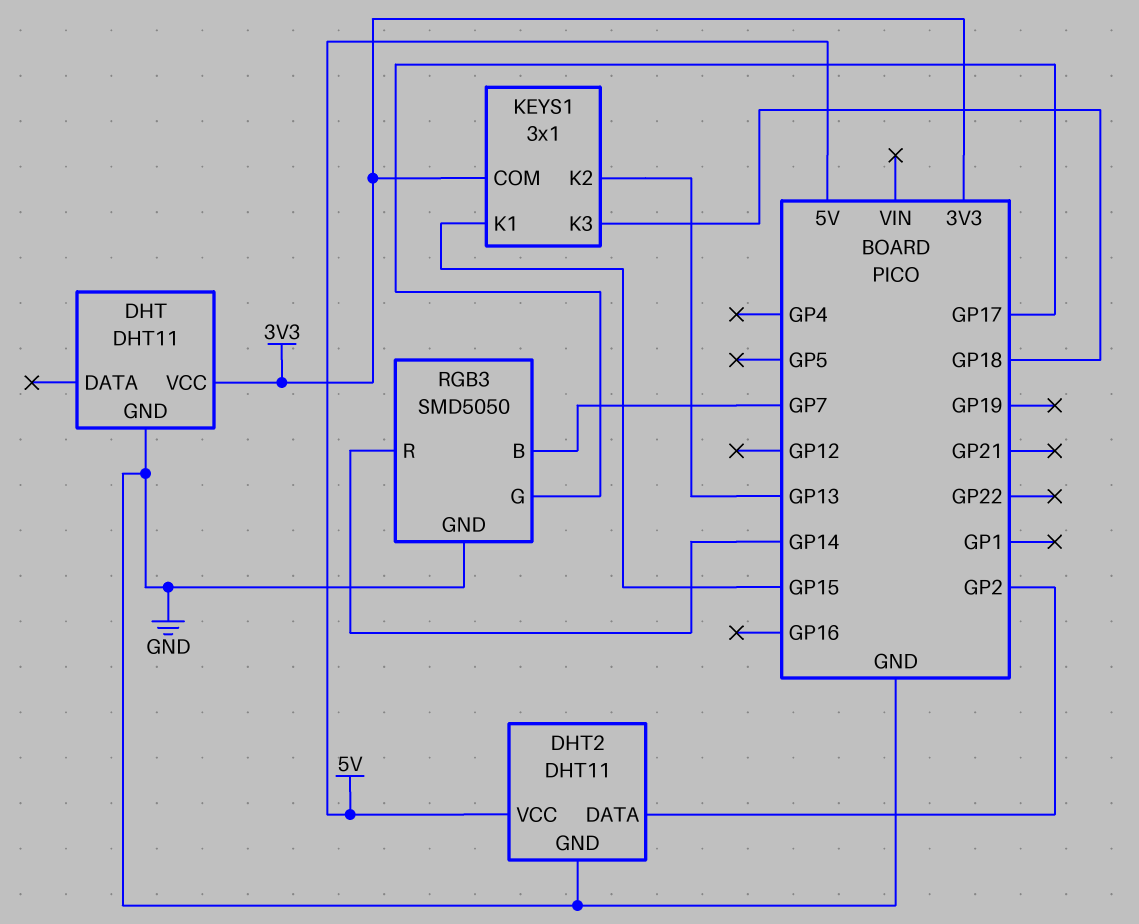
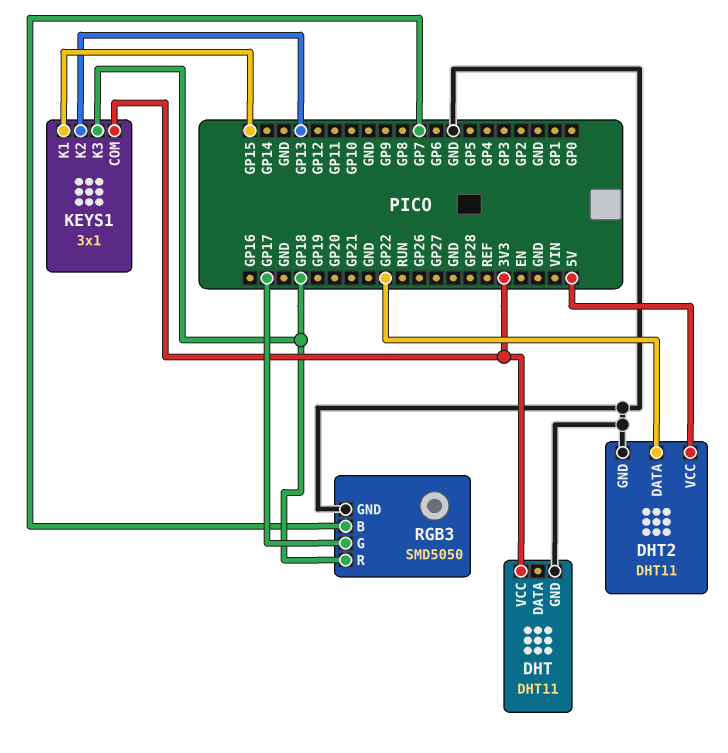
DHT2 pin DATA: GP2 -> GP22
RGB3 pin R: GP14 -> GP18

